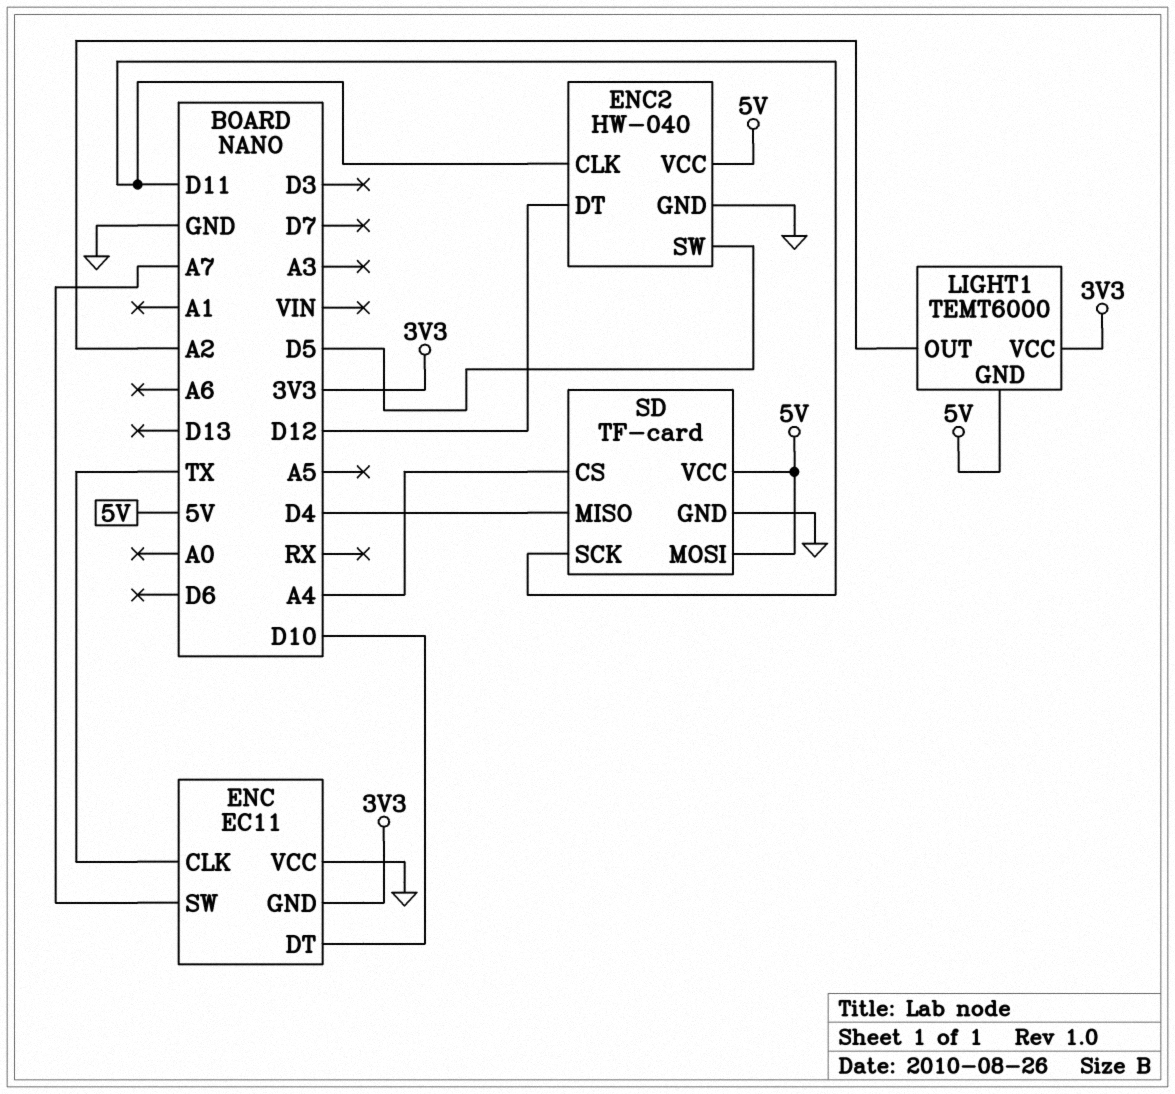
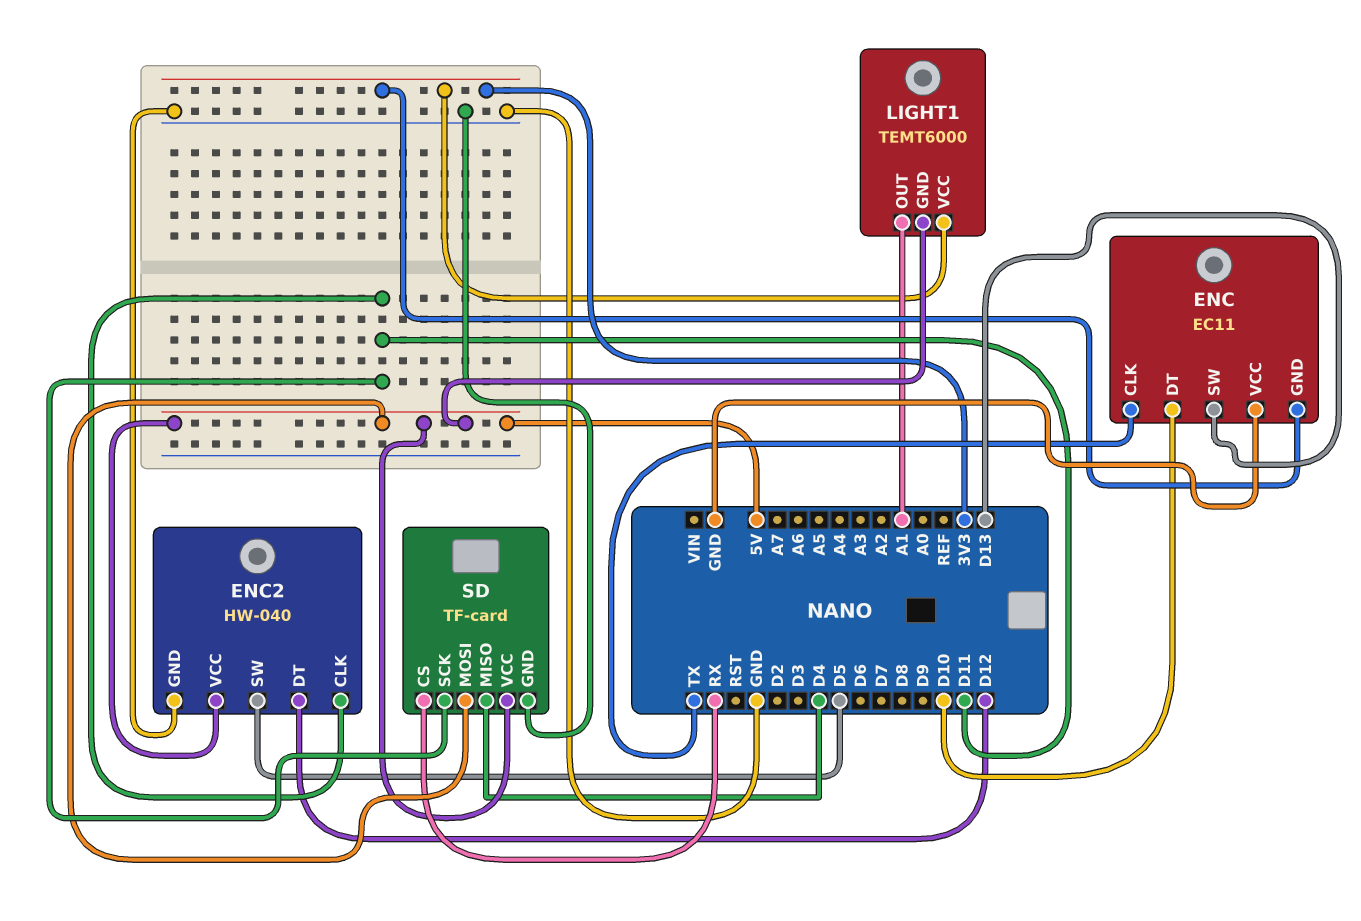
ENC pin SW: A7 -> D13
LIGHT1 pin OUT: A2 -> A1
SD pin CS: A4 -> RX

